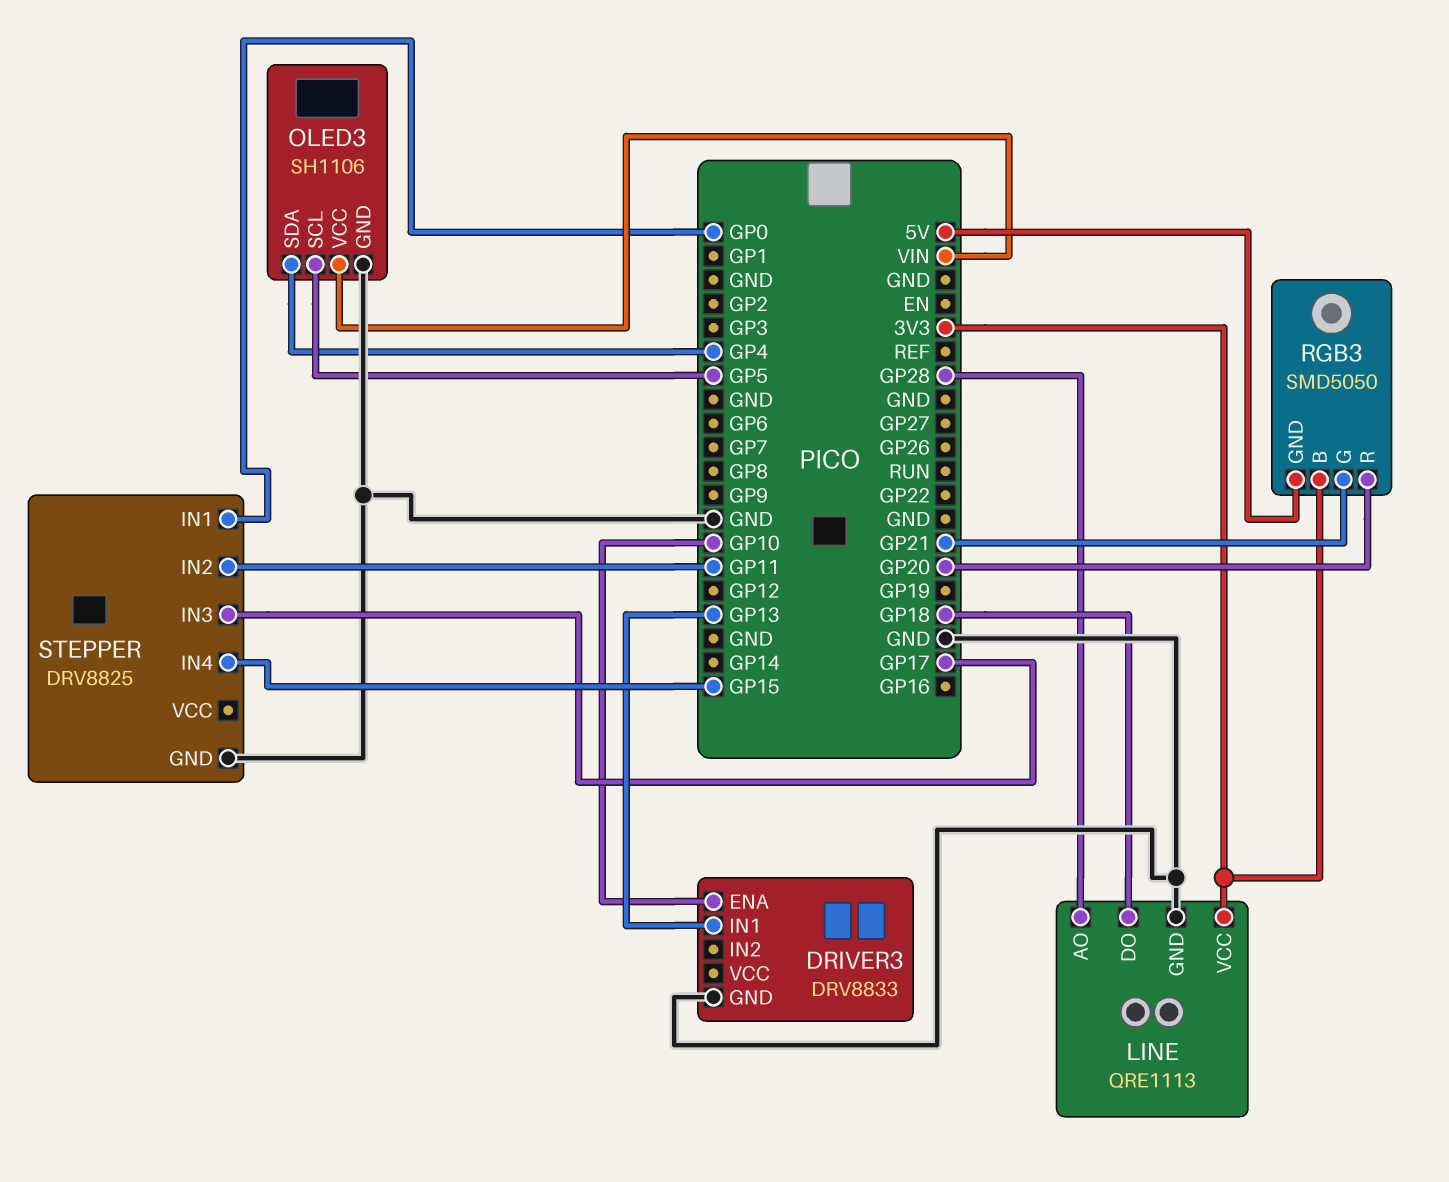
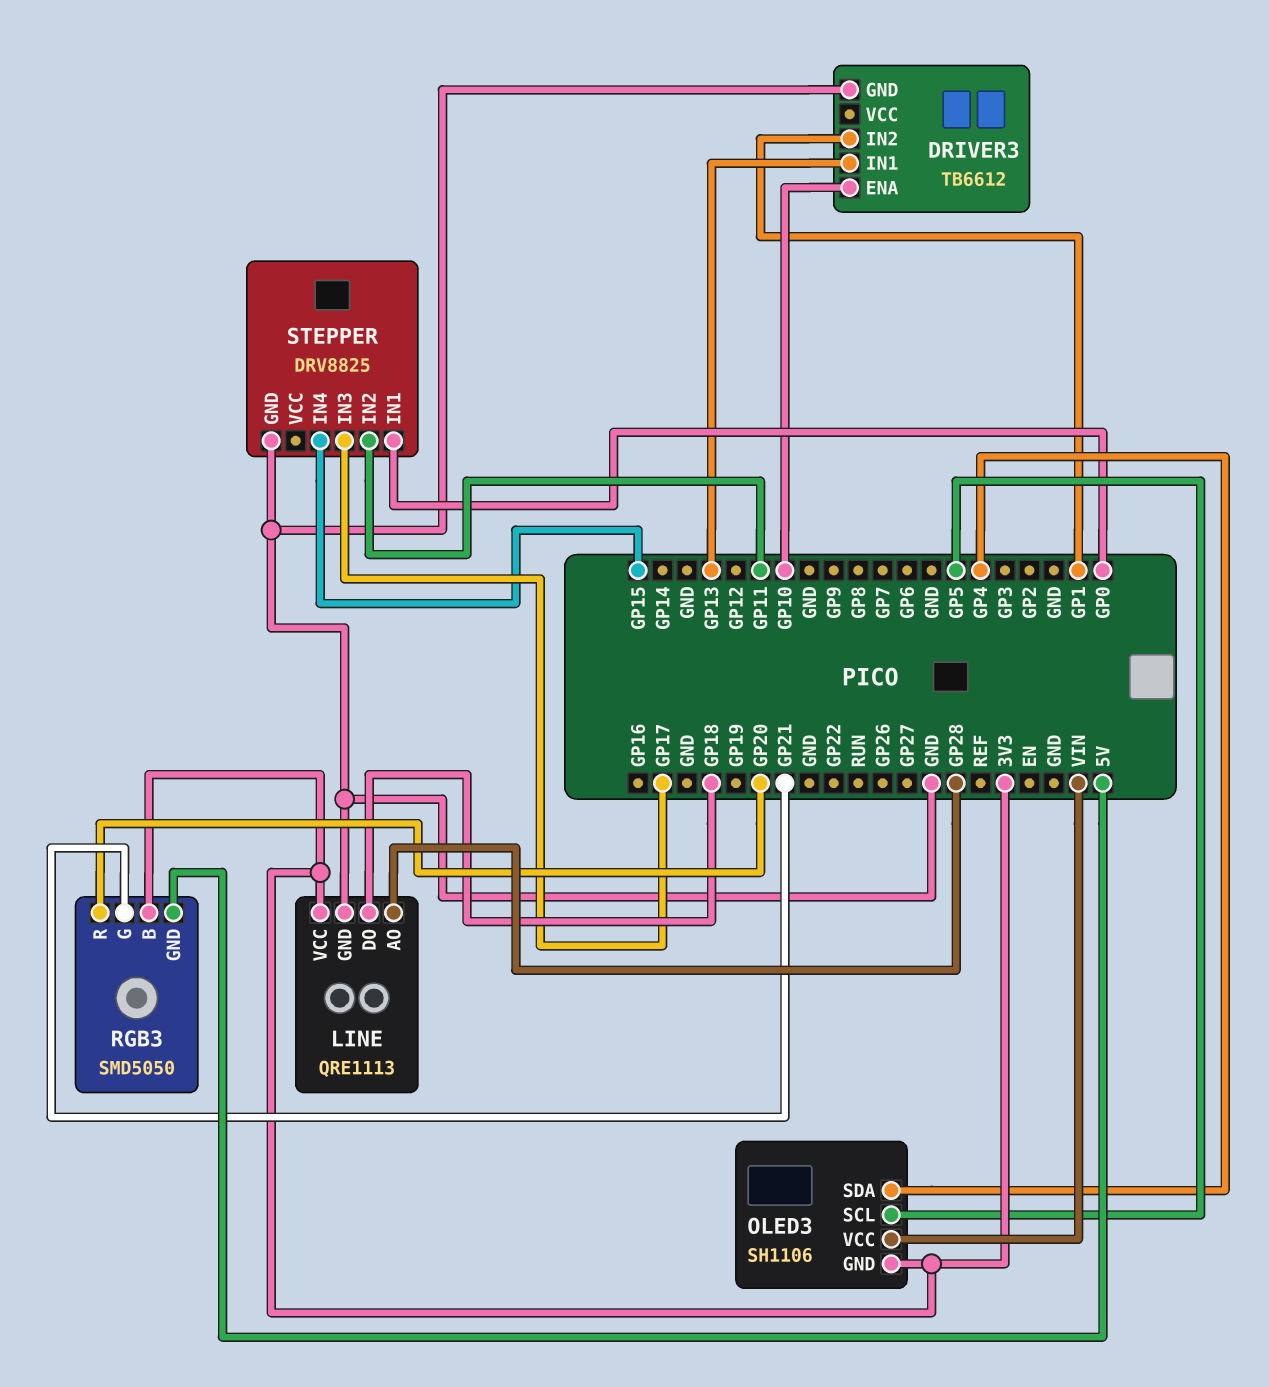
DRIVER3: DRV8833 -> TB6612
DRIVER3 pin IN2: none -> GP1
OLED3 pin GND: GND -> 3V3

